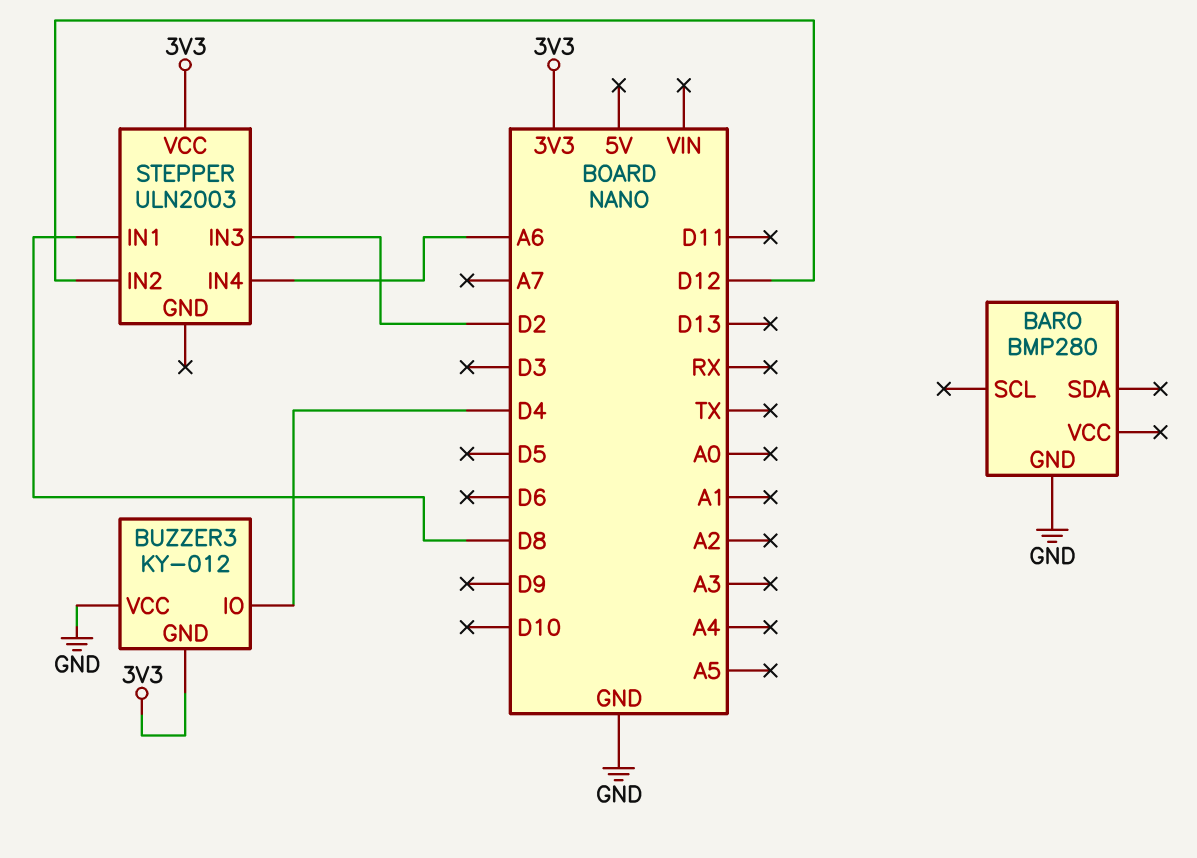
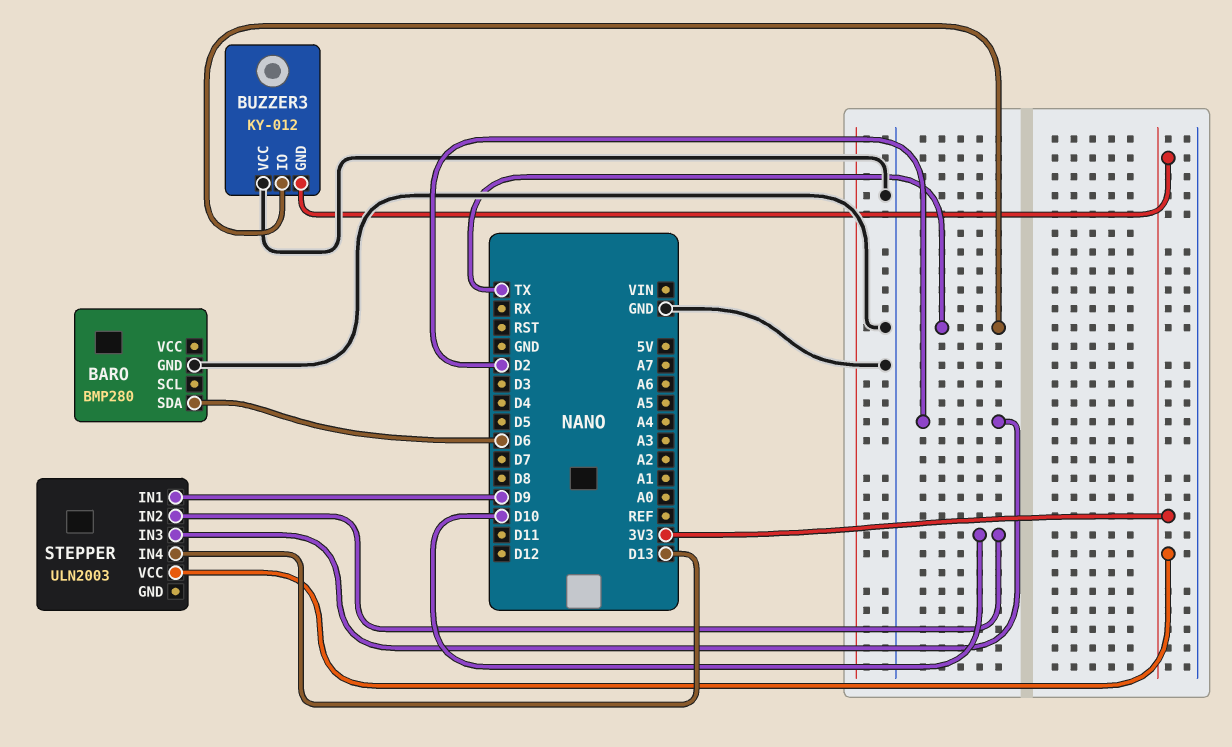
BARO pin SDA: none -> D6
BUZZER3 pin IO: D4 -> TX
STEPPER pin IN1: D8 -> D9
STEPPER pin IN2: D12 -> D10
STEPPER pin IN4: A6 -> D13

